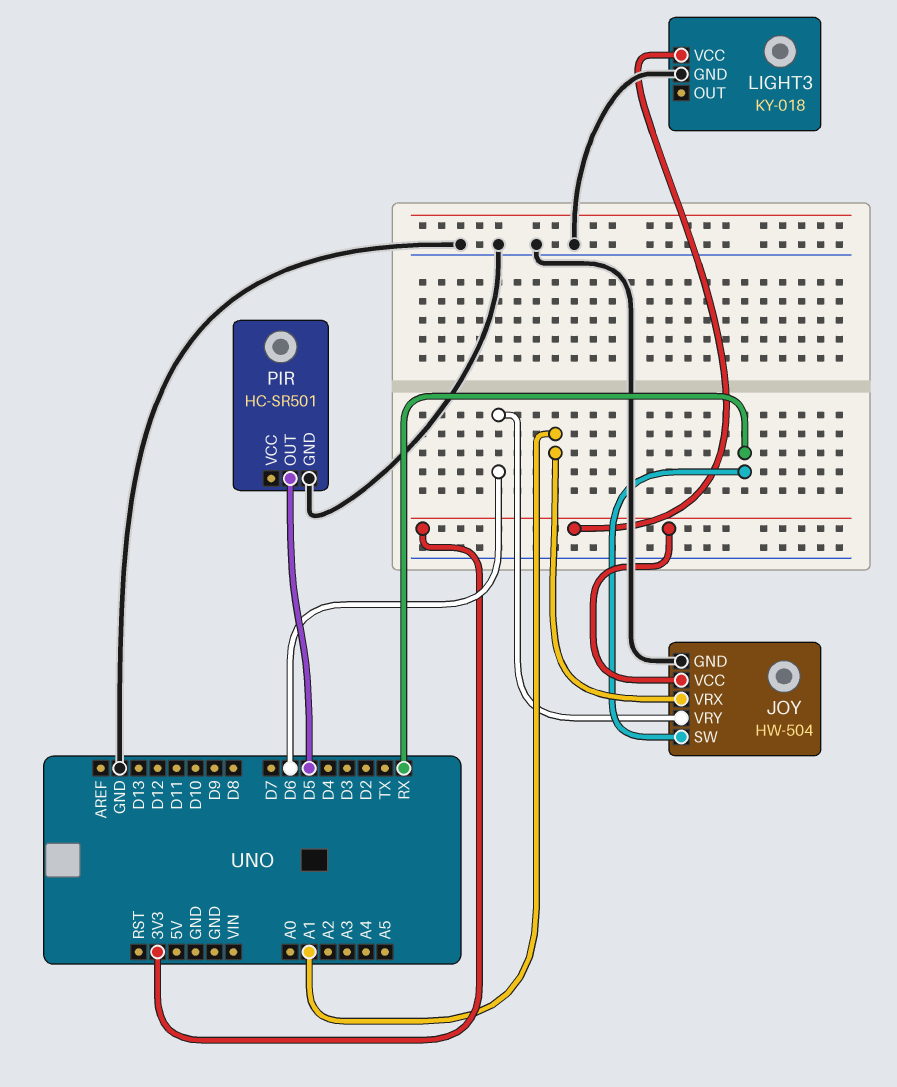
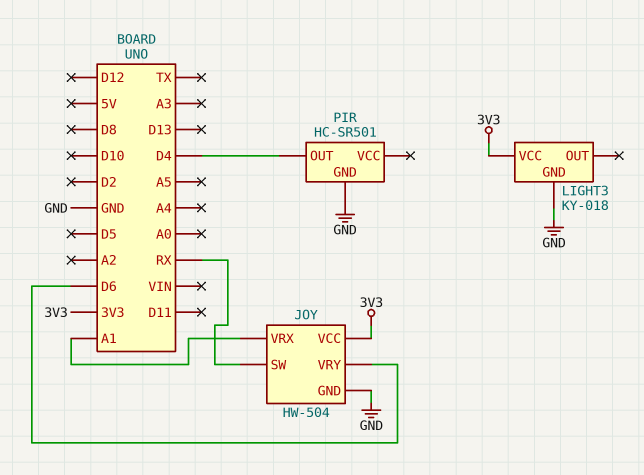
PIR pin OUT: D5 -> D4

